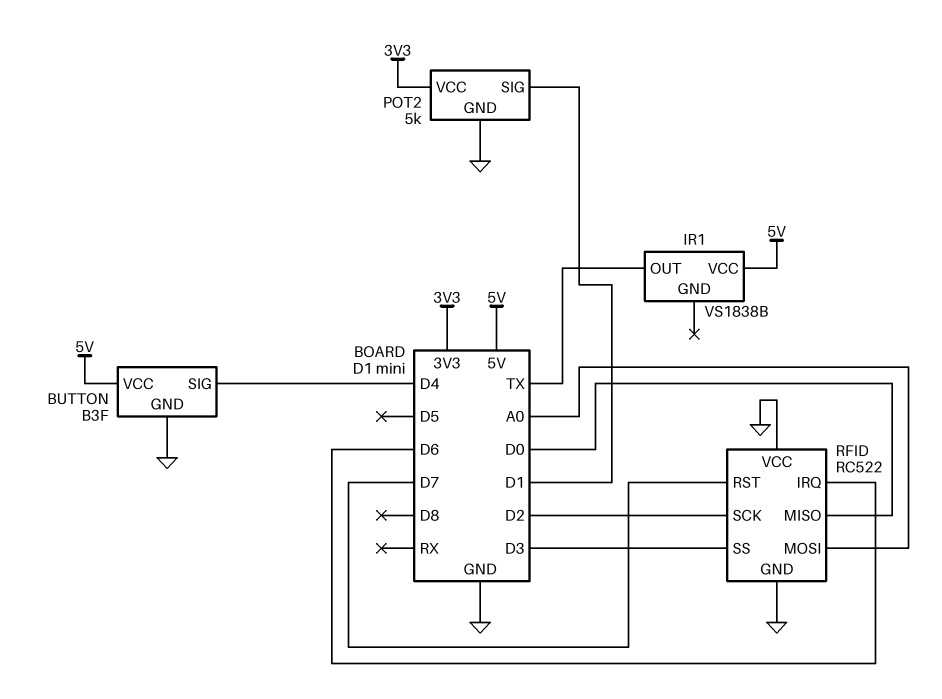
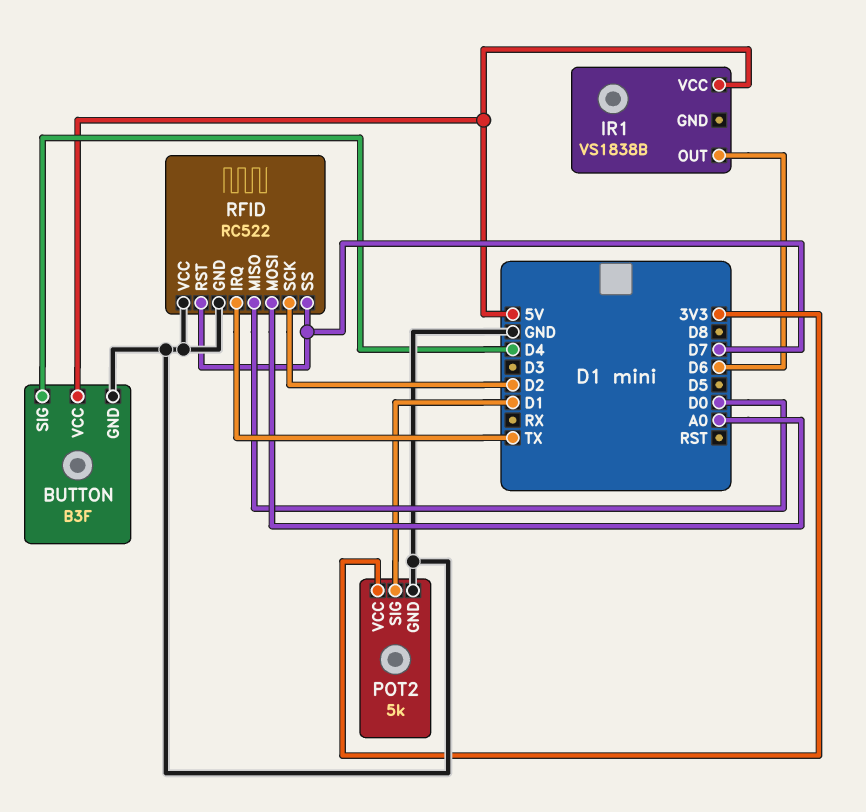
IR1 pin OUT: TX -> D6
RFID pin IRQ: D6 -> TX
RFID pin SS: D3 -> D7

